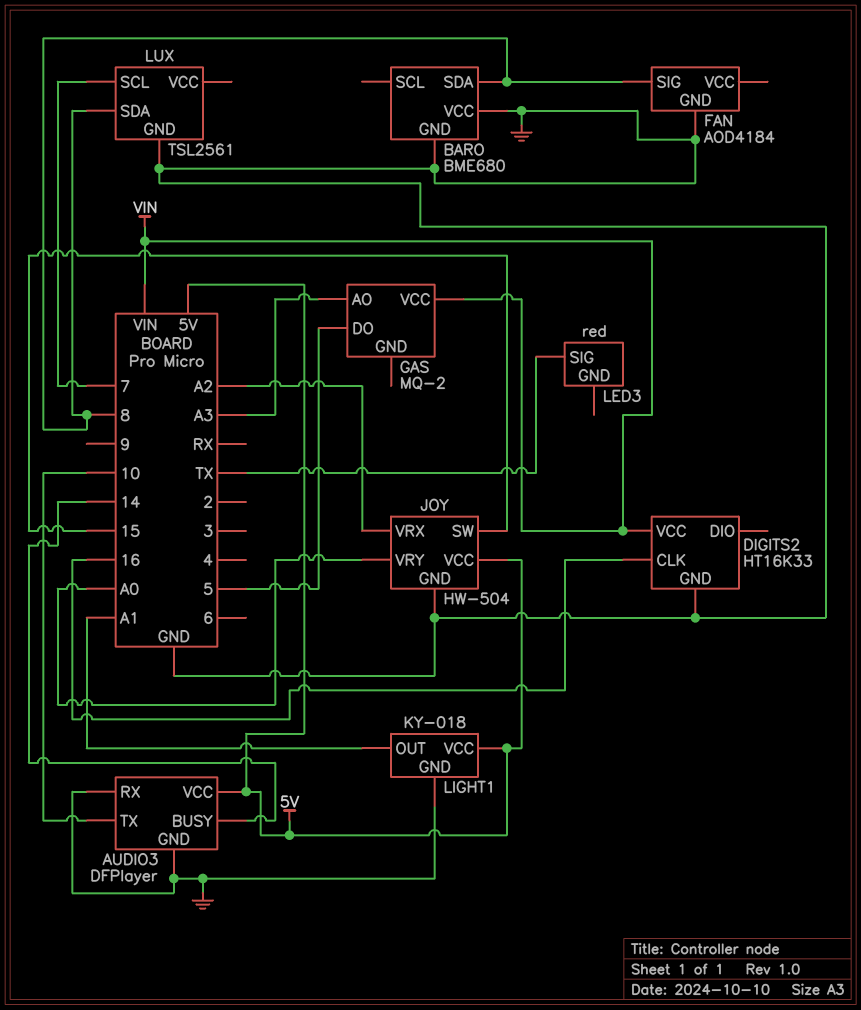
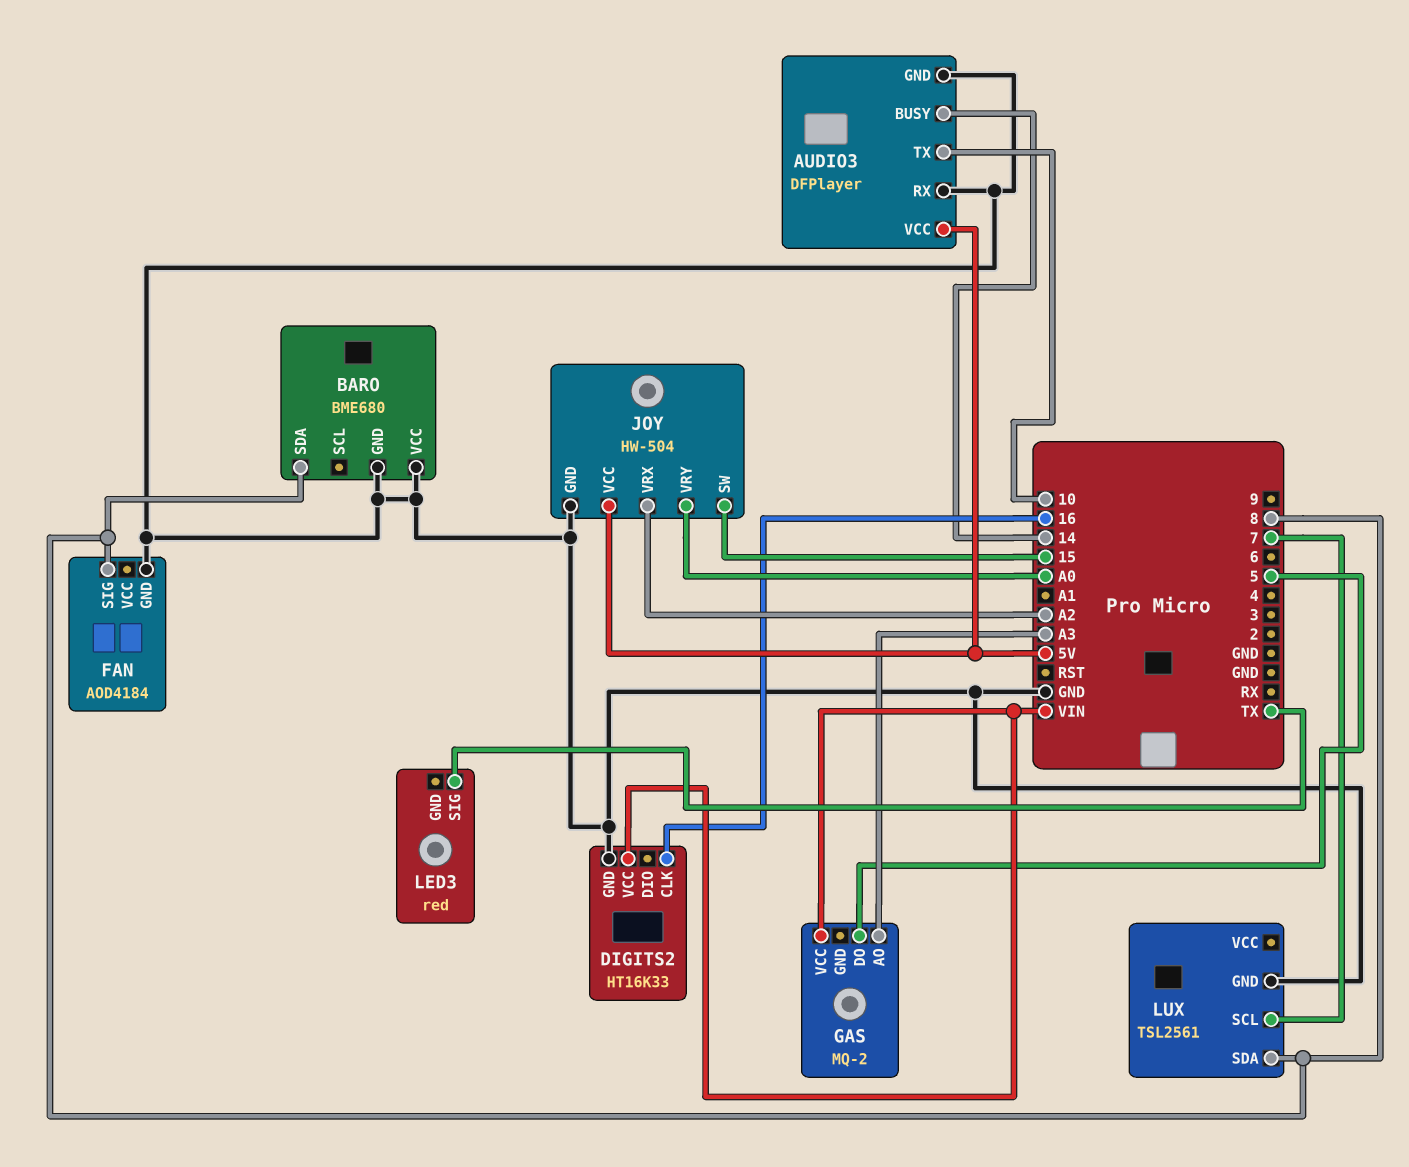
LIGHT1: KY-018 -> none
LIGHT1 pin GND: GND -> none
LIGHT1 pin OUT: A1 -> none
LIGHT1 pin VCC: 5V -> none

